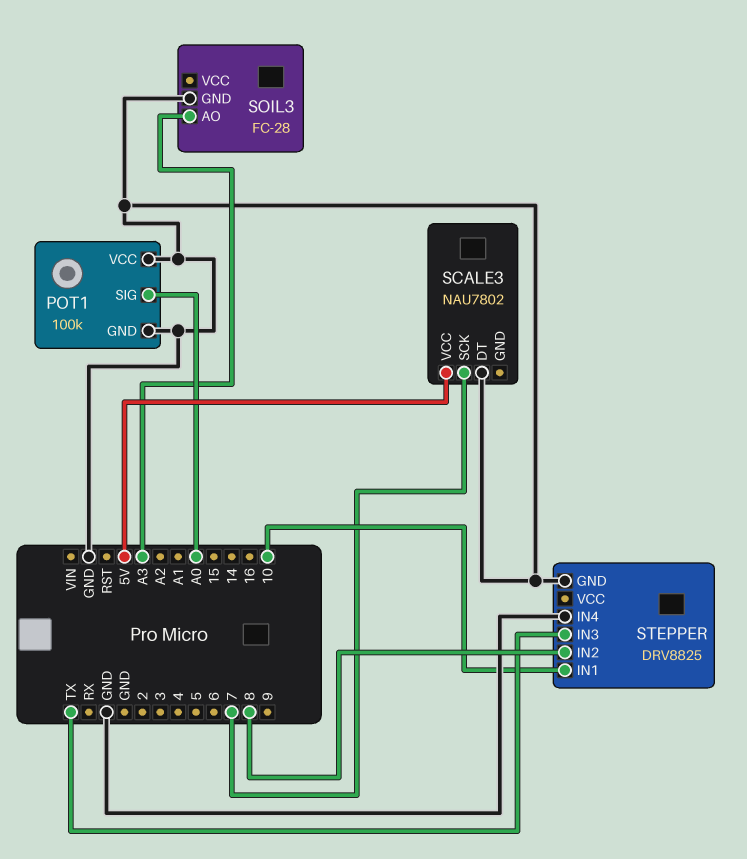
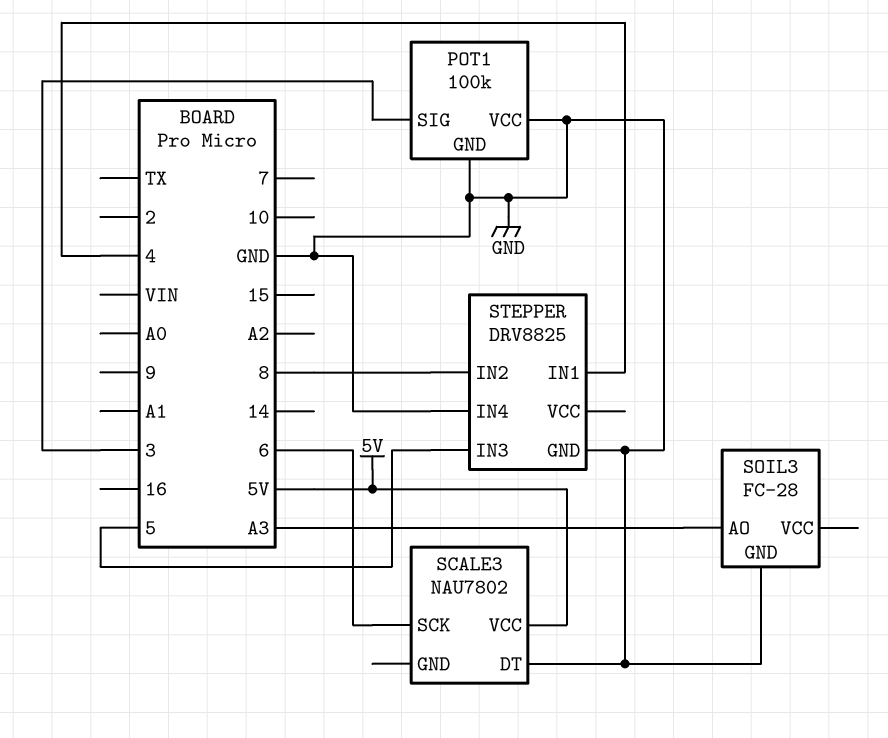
POT1 pin SIG: A0 -> 3
SCALE3 pin SCK: 7 -> 6
STEPPER pin IN1: 10 -> 4
STEPPER pin IN3: TX -> 5

